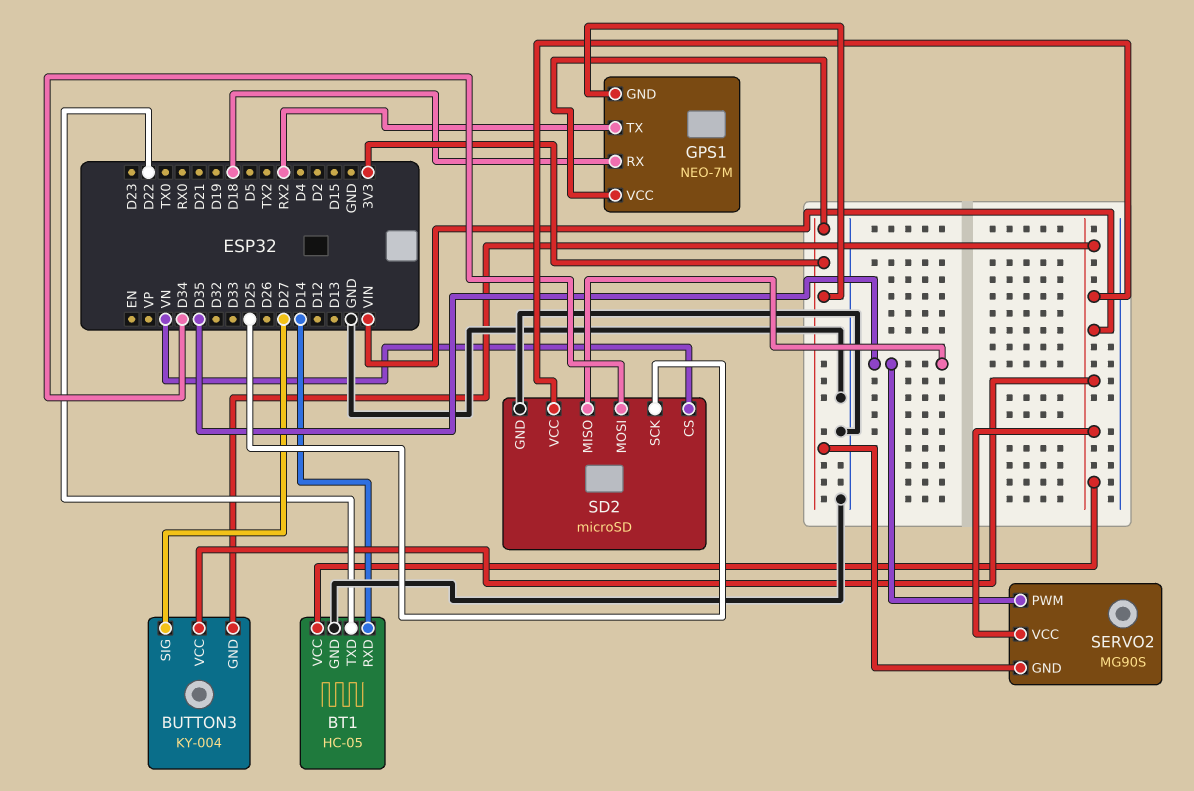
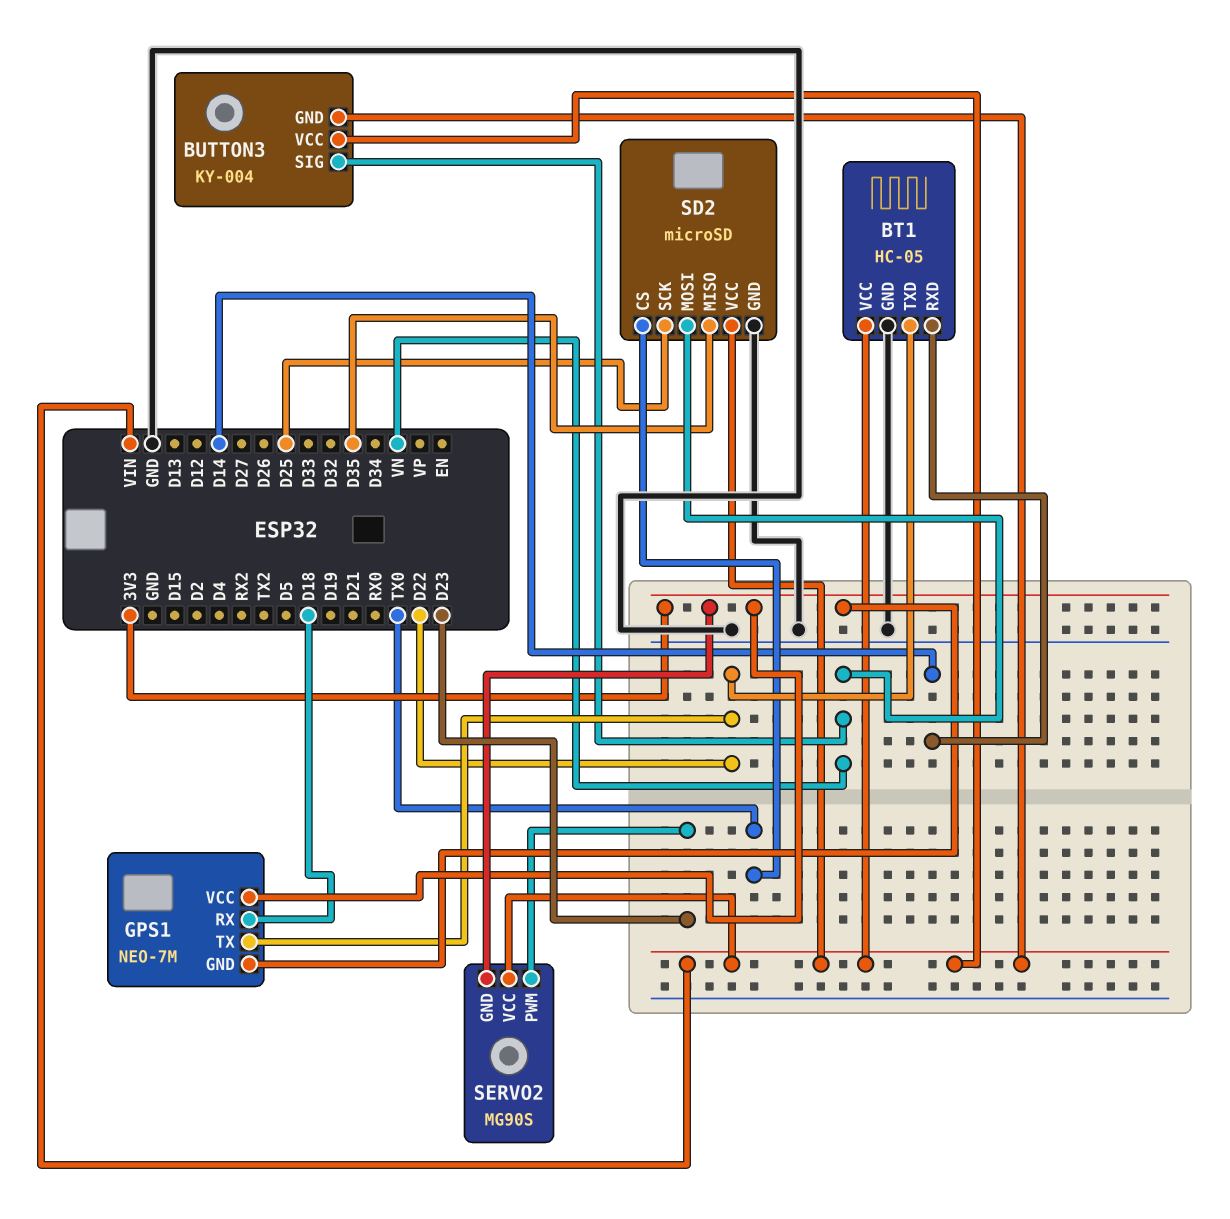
BUTTON3 pin SIG: D27 -> VN
GPS1 pin TX: RX2 -> D22
SD2 pin CS: VN -> TX0
SD2 pin MOSI: D34 -> VN
SERVO2 pin PWM: D35 -> D23

